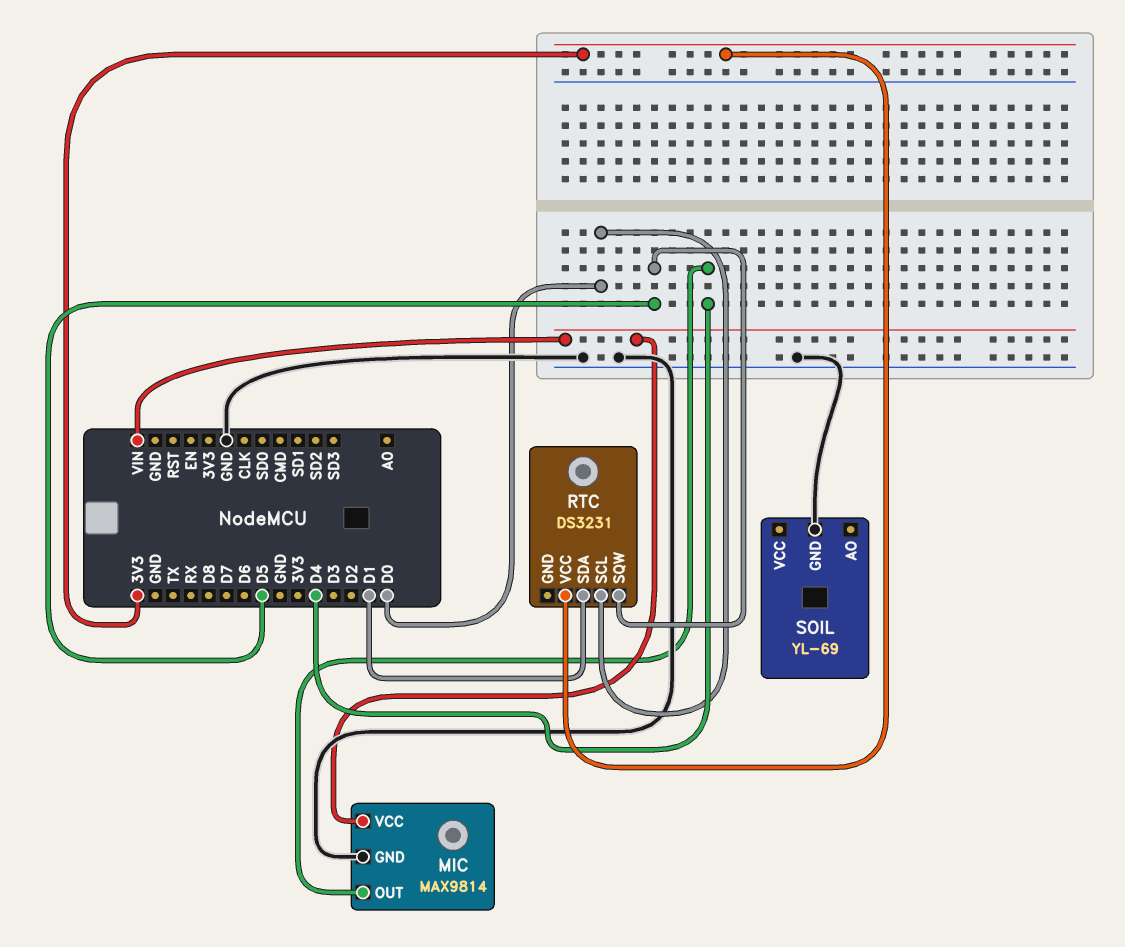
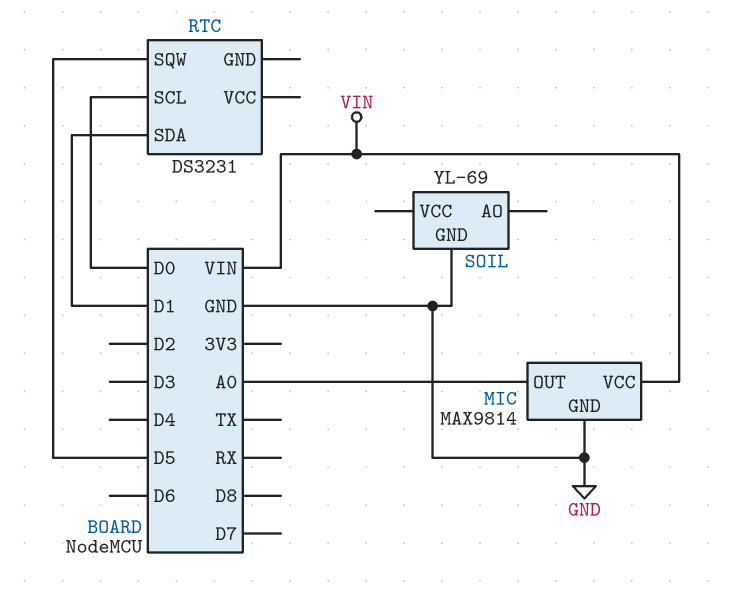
MIC pin OUT: D4 -> A0
RTC pin VCC: 3V3 -> none

